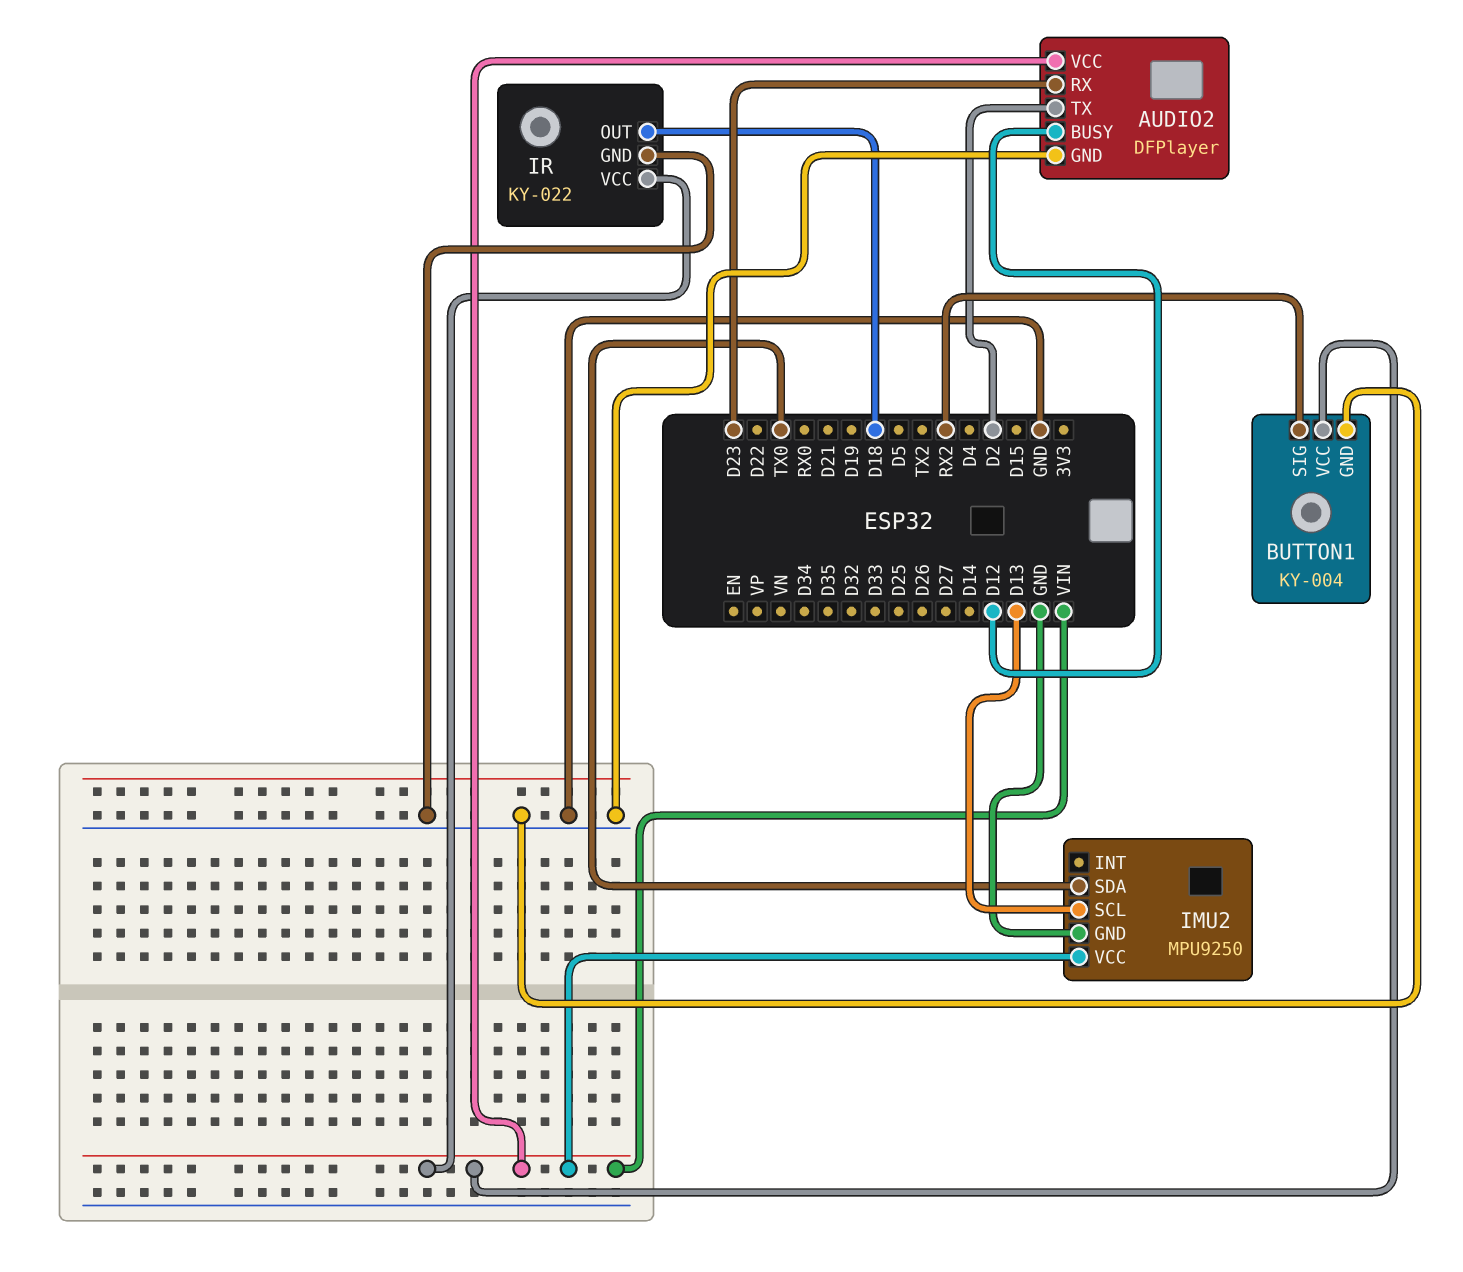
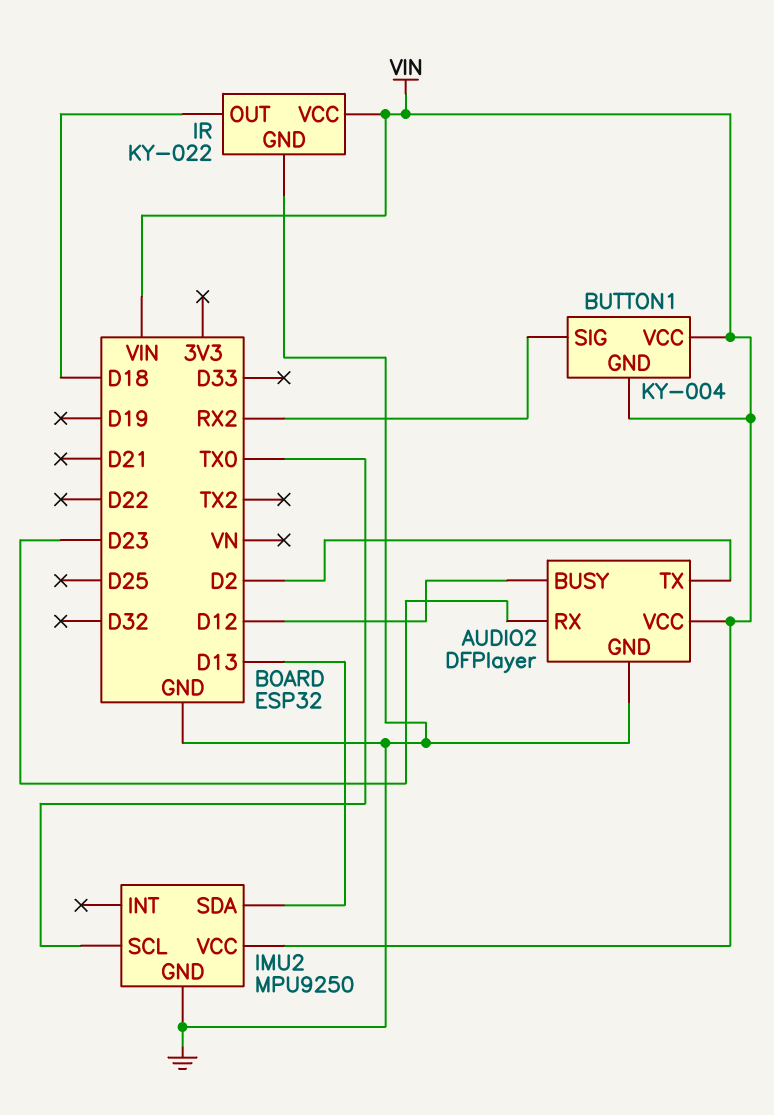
BUTTON1 pin GND: GND -> VIN
IMU2 pin SCL: D13 -> TX0
IMU2 pin SDA: TX0 -> D13

